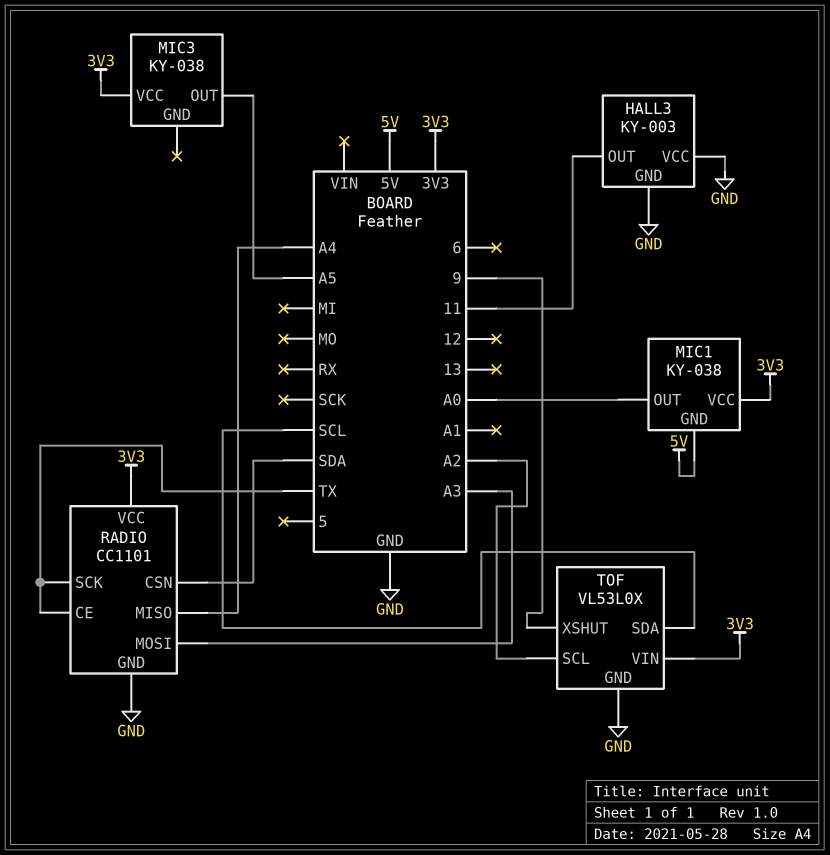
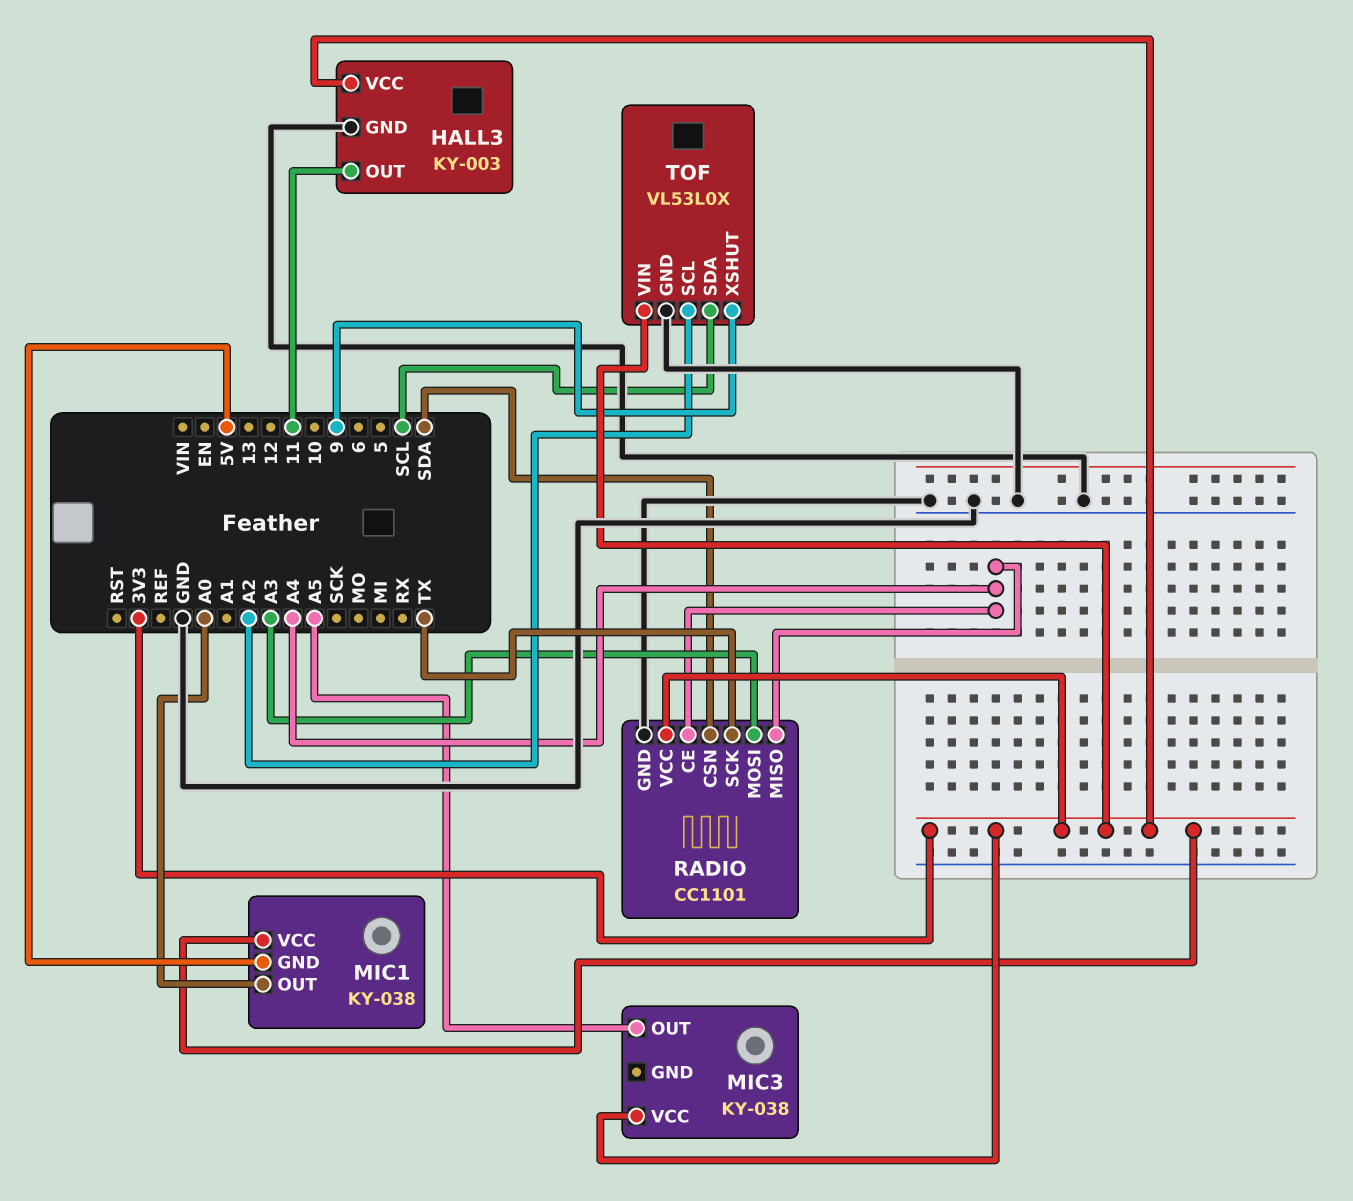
HALL3 pin VCC: GND -> 3V3
RADIO pin CE: TX -> A4

